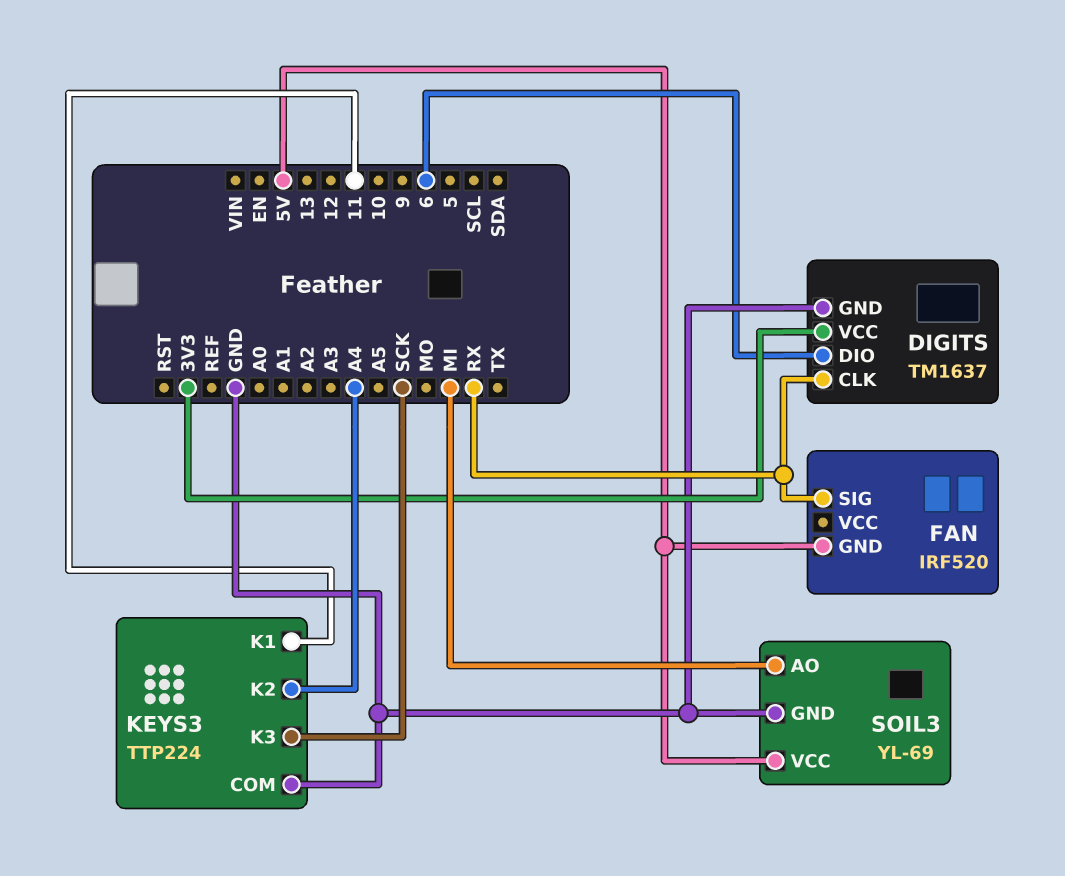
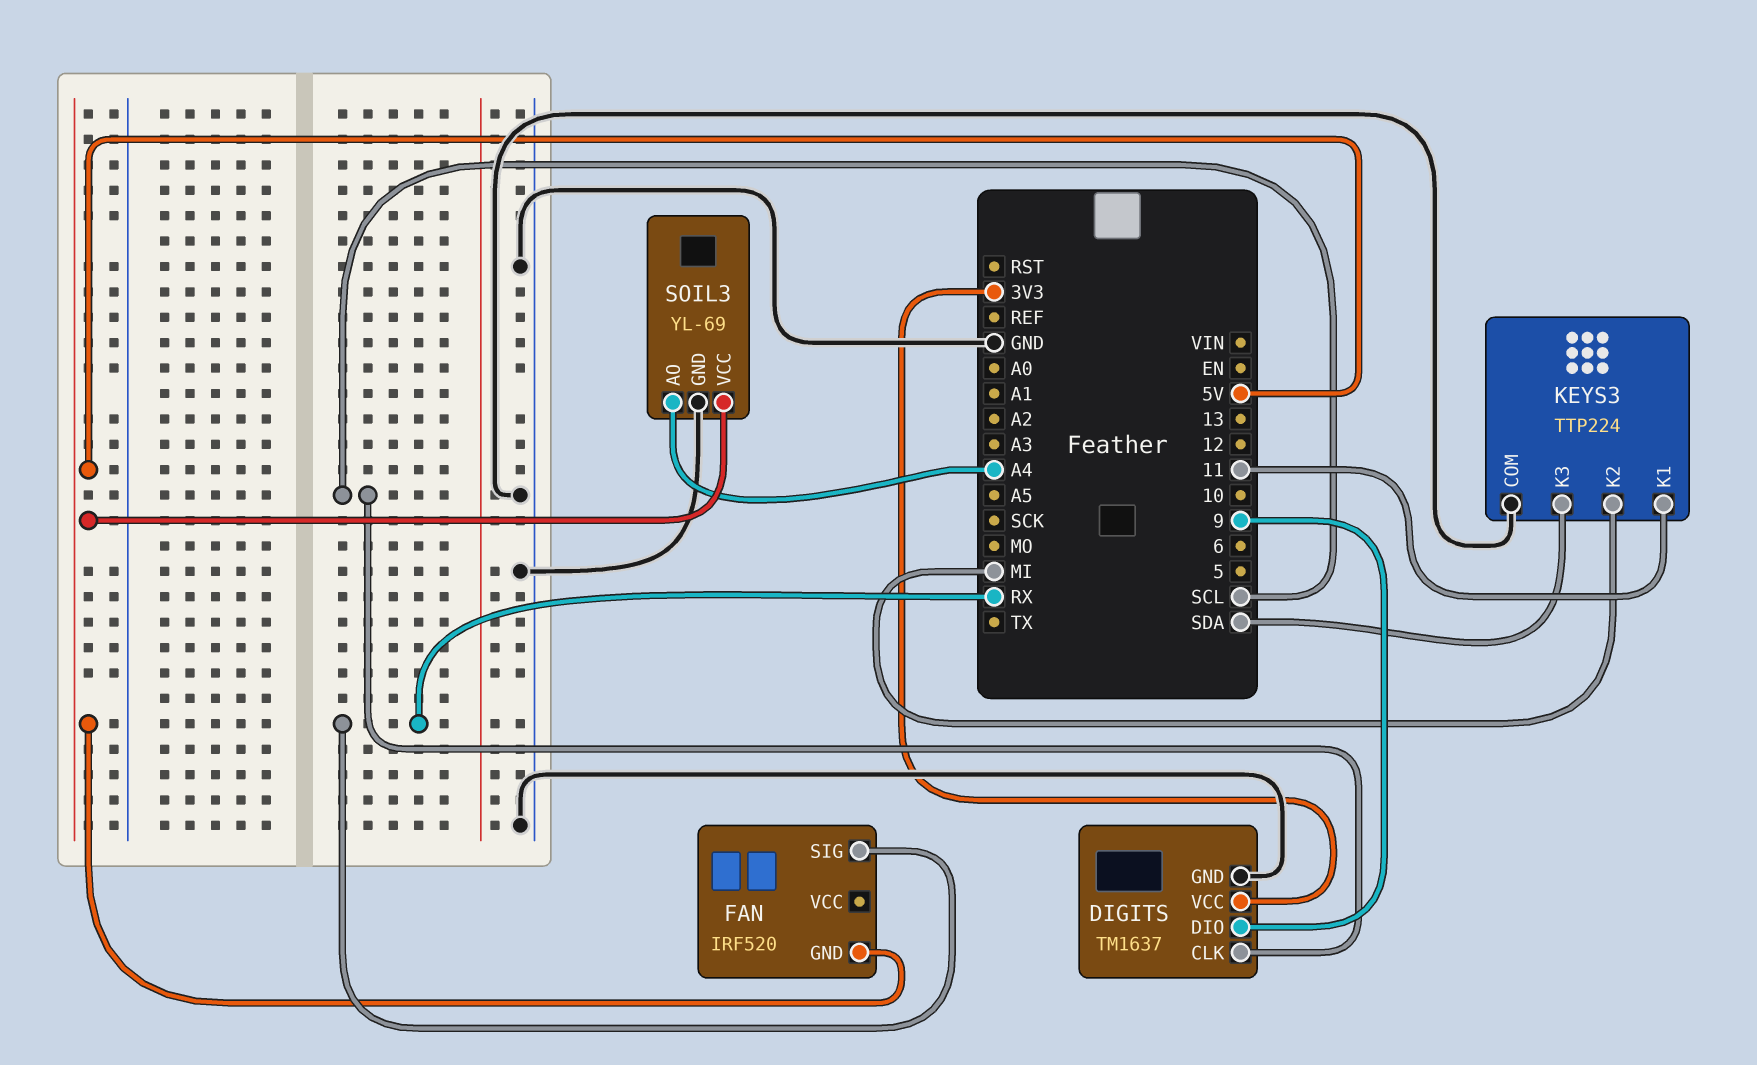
DIGITS pin CLK: RX -> SCL
DIGITS pin DIO: 6 -> 9
KEYS3 pin K2: A4 -> MI
KEYS3 pin K3: SCK -> SDA
SOIL3 pin AO: MI -> A4

